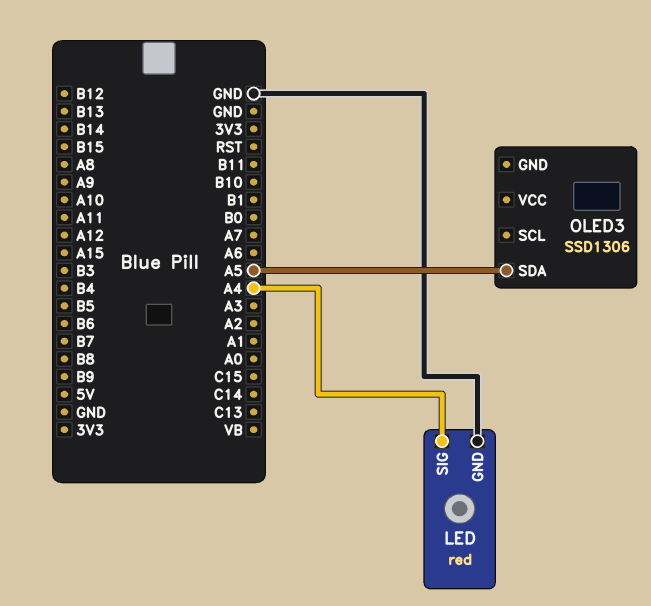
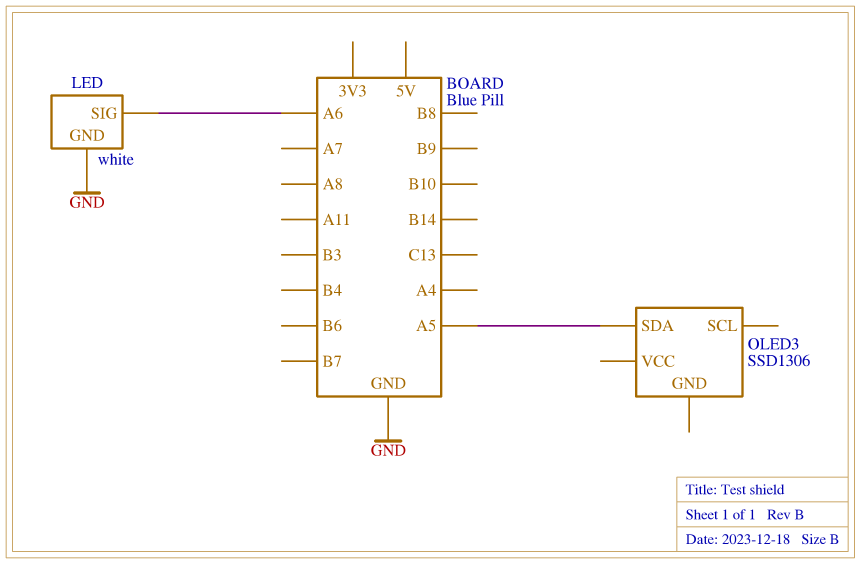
LED: red -> white
LED pin SIG: A4 -> A6

